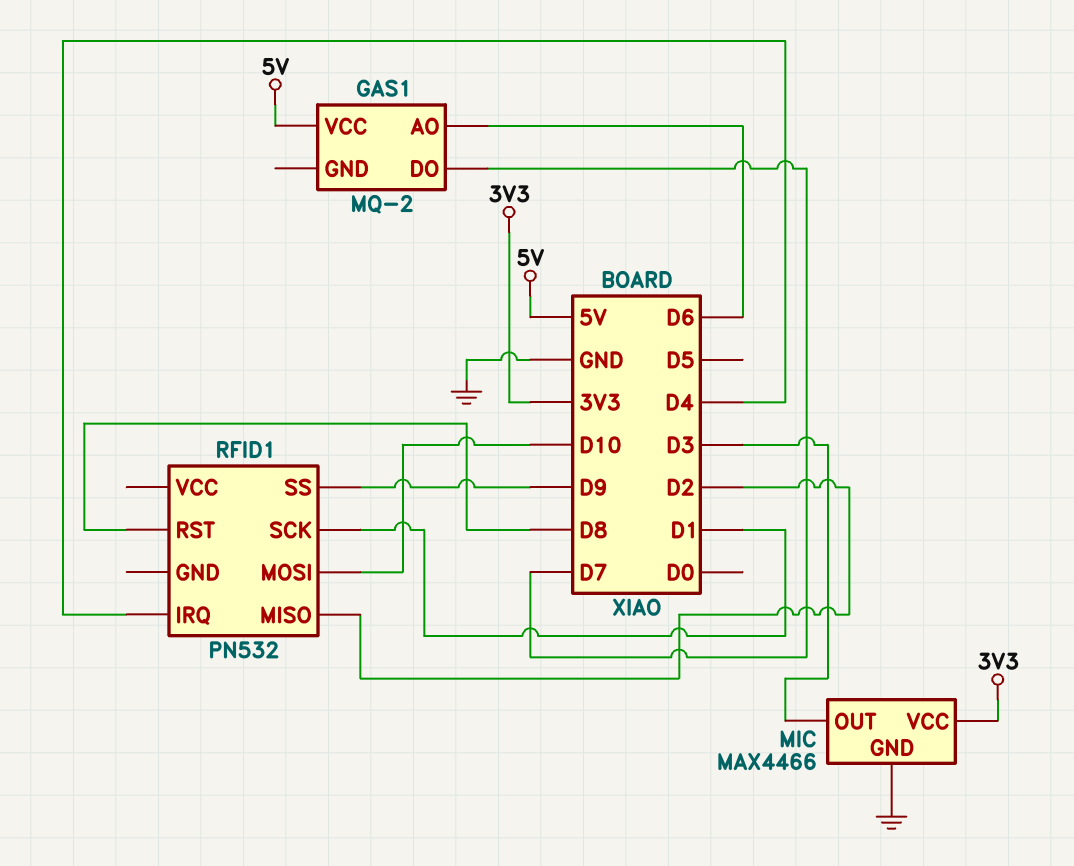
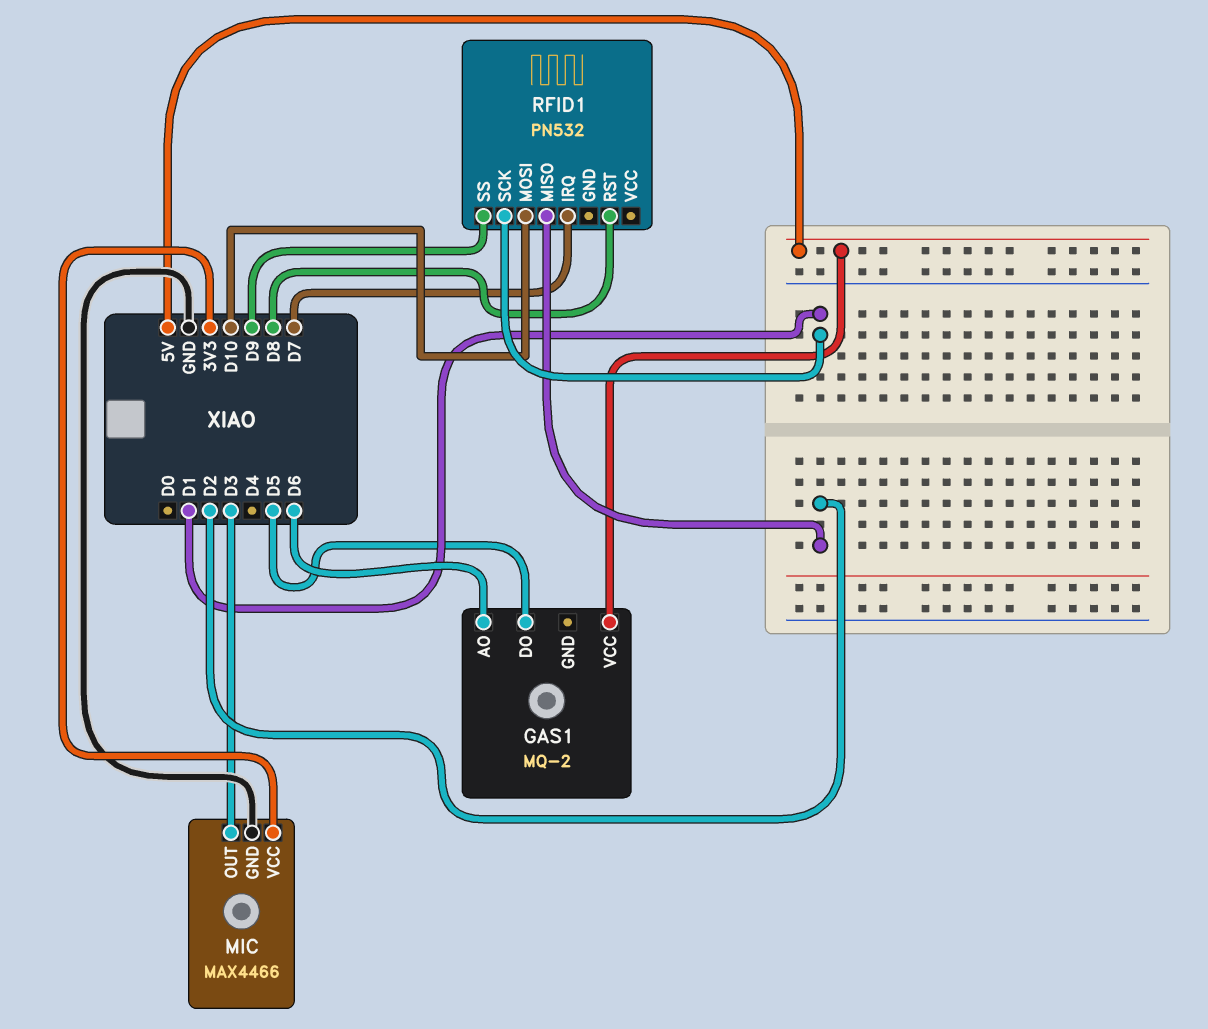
GAS1 pin DO: D7 -> D5
RFID1 pin IRQ: D4 -> D7

